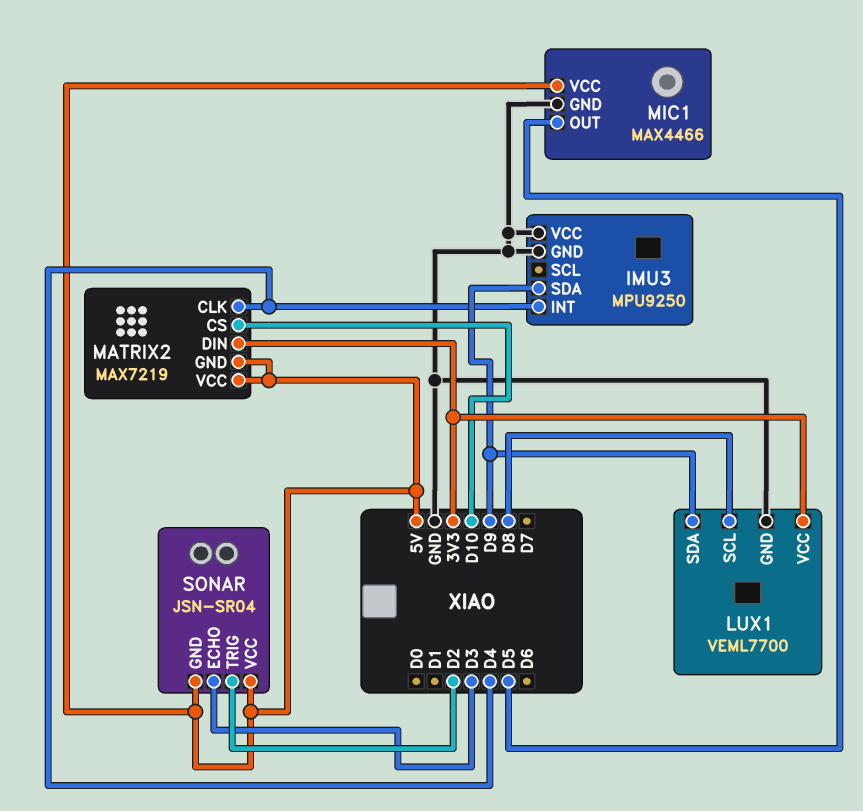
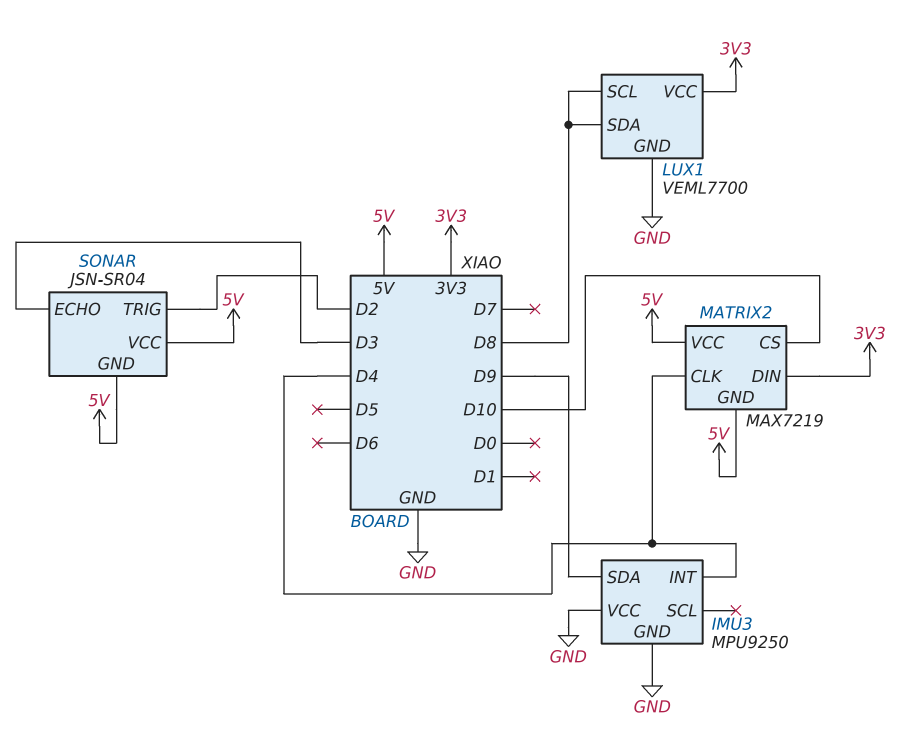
LUX1 pin SDA: D9 -> D8
MIC1: MAX4466 -> none
MIC1 pin GND: GND -> none
MIC1 pin OUT: D5 -> none
MIC1 pin VCC: 5V -> none

